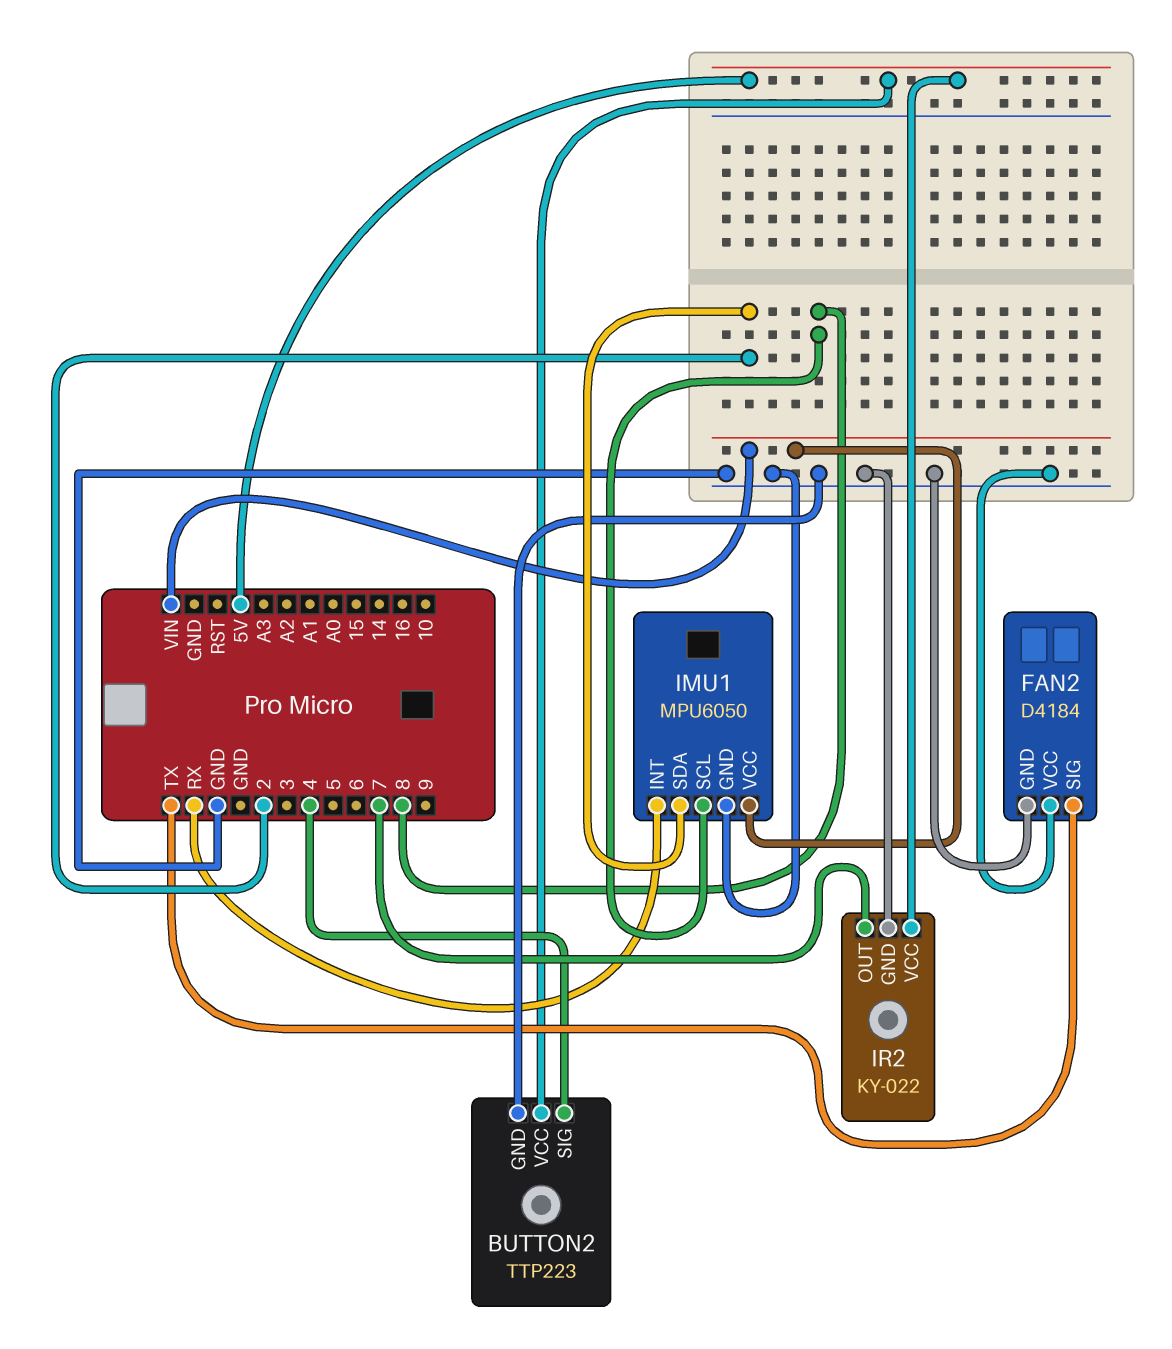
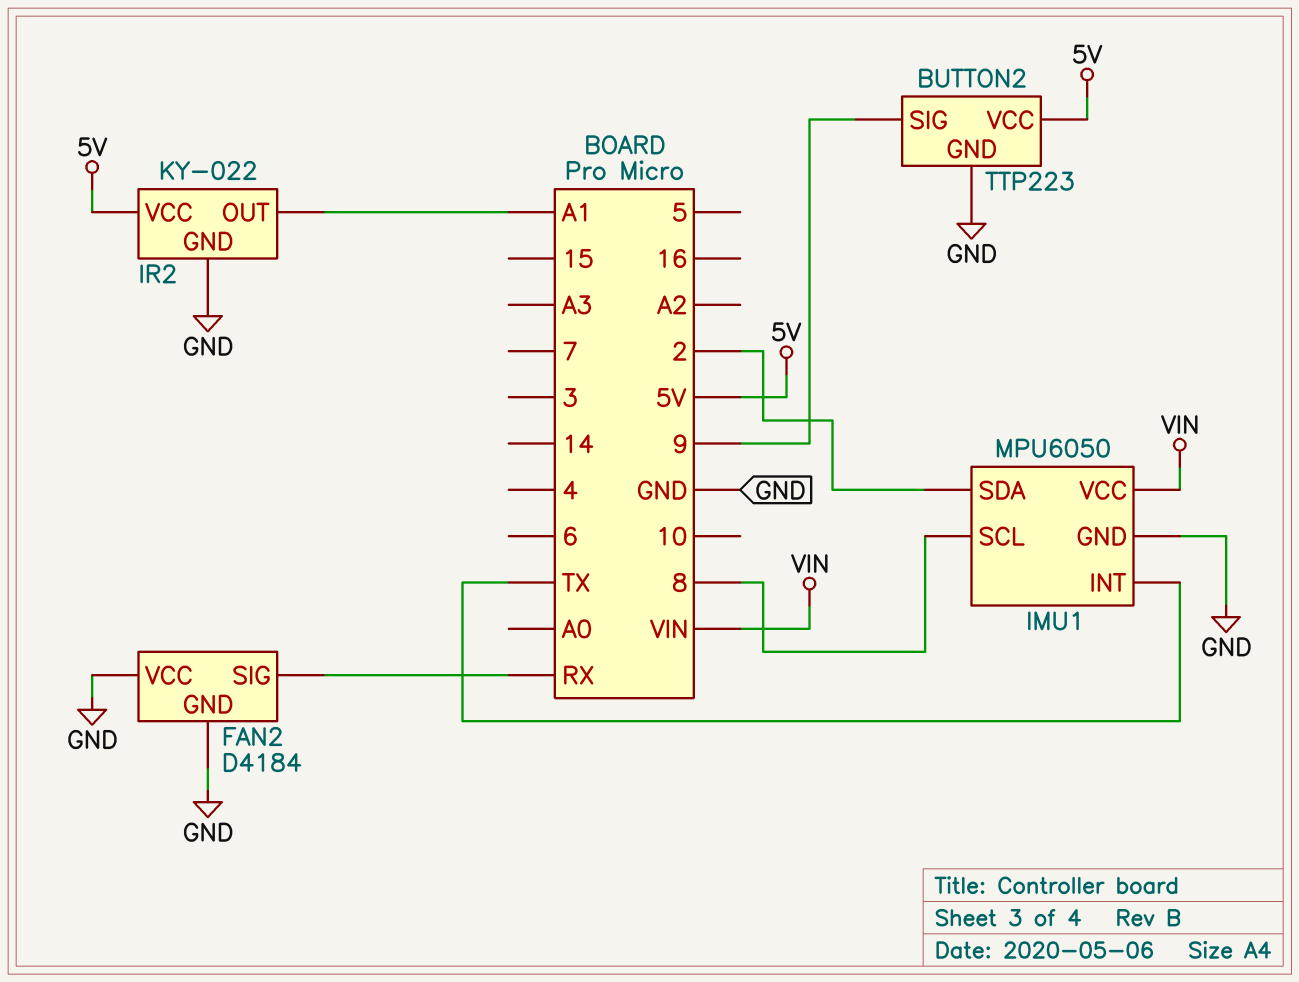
BUTTON2 pin SIG: 4 -> 9
FAN2 pin SIG: TX -> RX
IMU1 pin INT: RX -> TX
IR2 pin OUT: 7 -> A1

